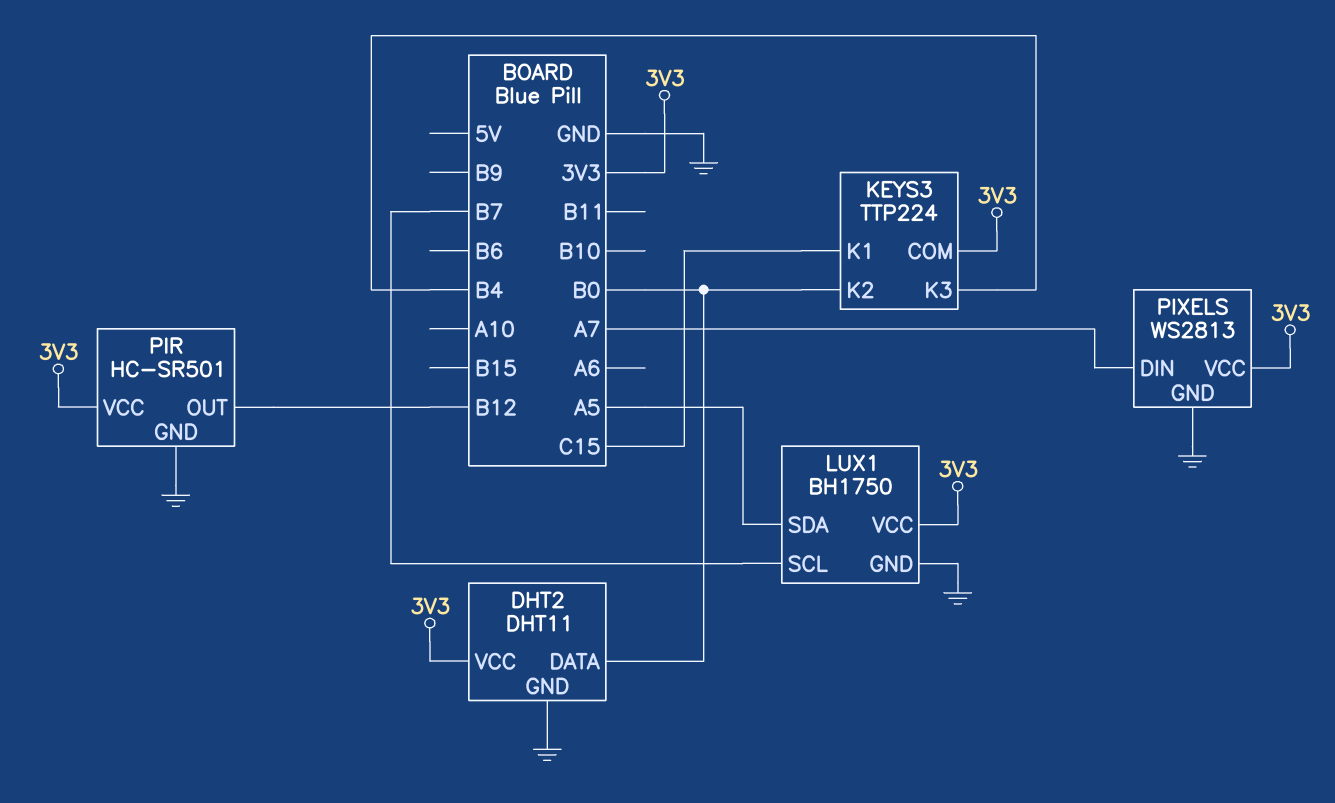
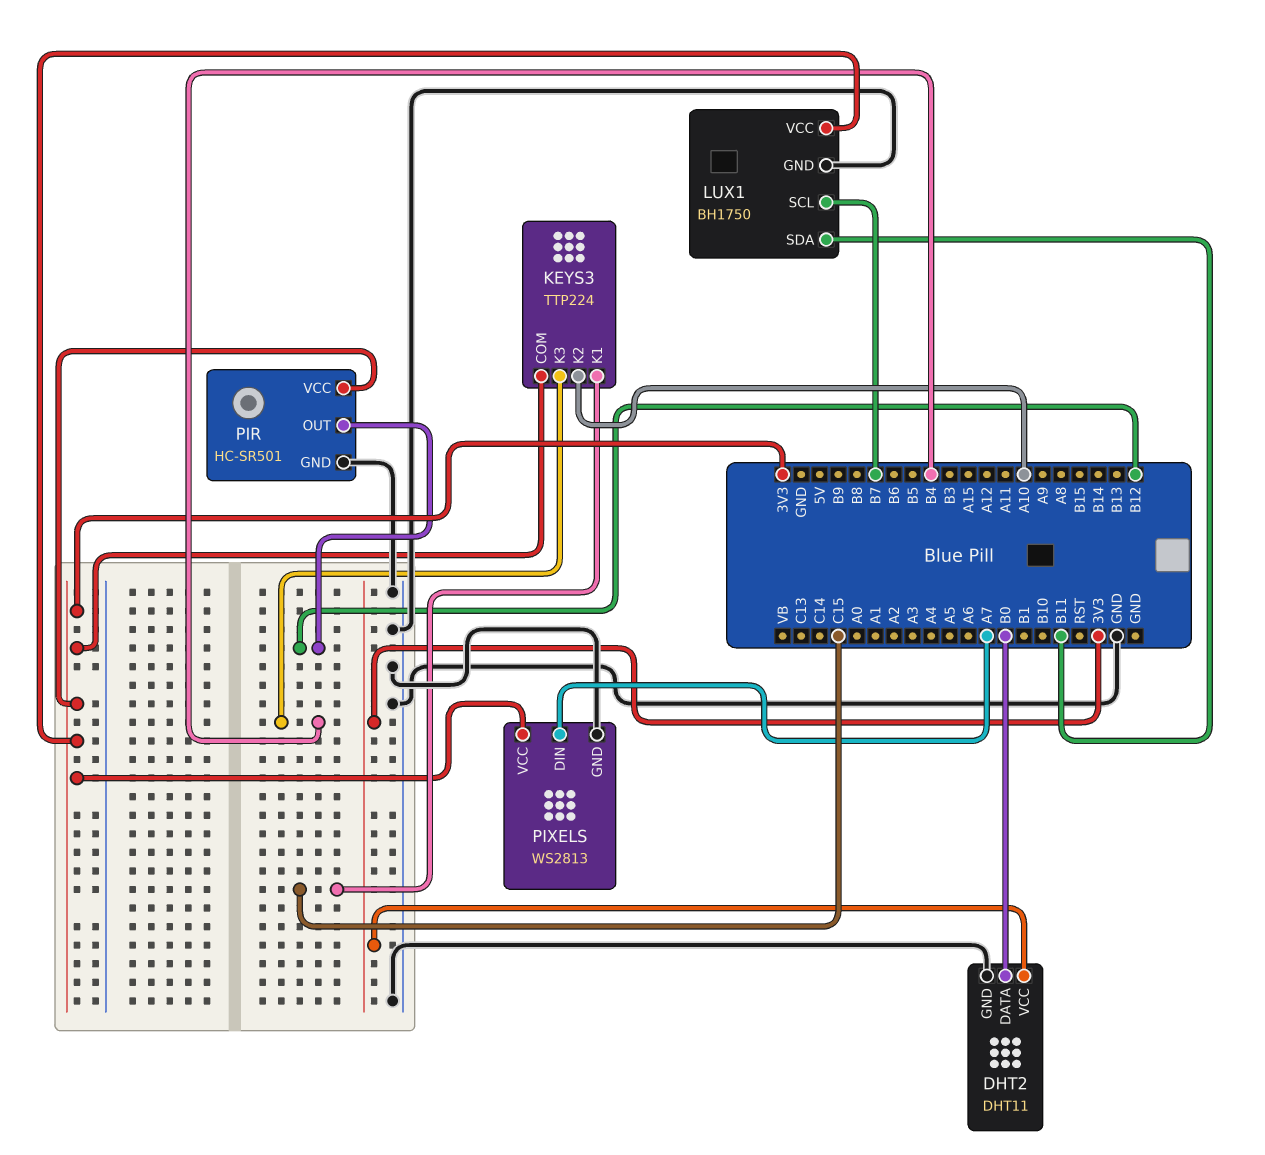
KEYS3 pin K2: B0 -> A10
LUX1 pin SDA: A5 -> B11

